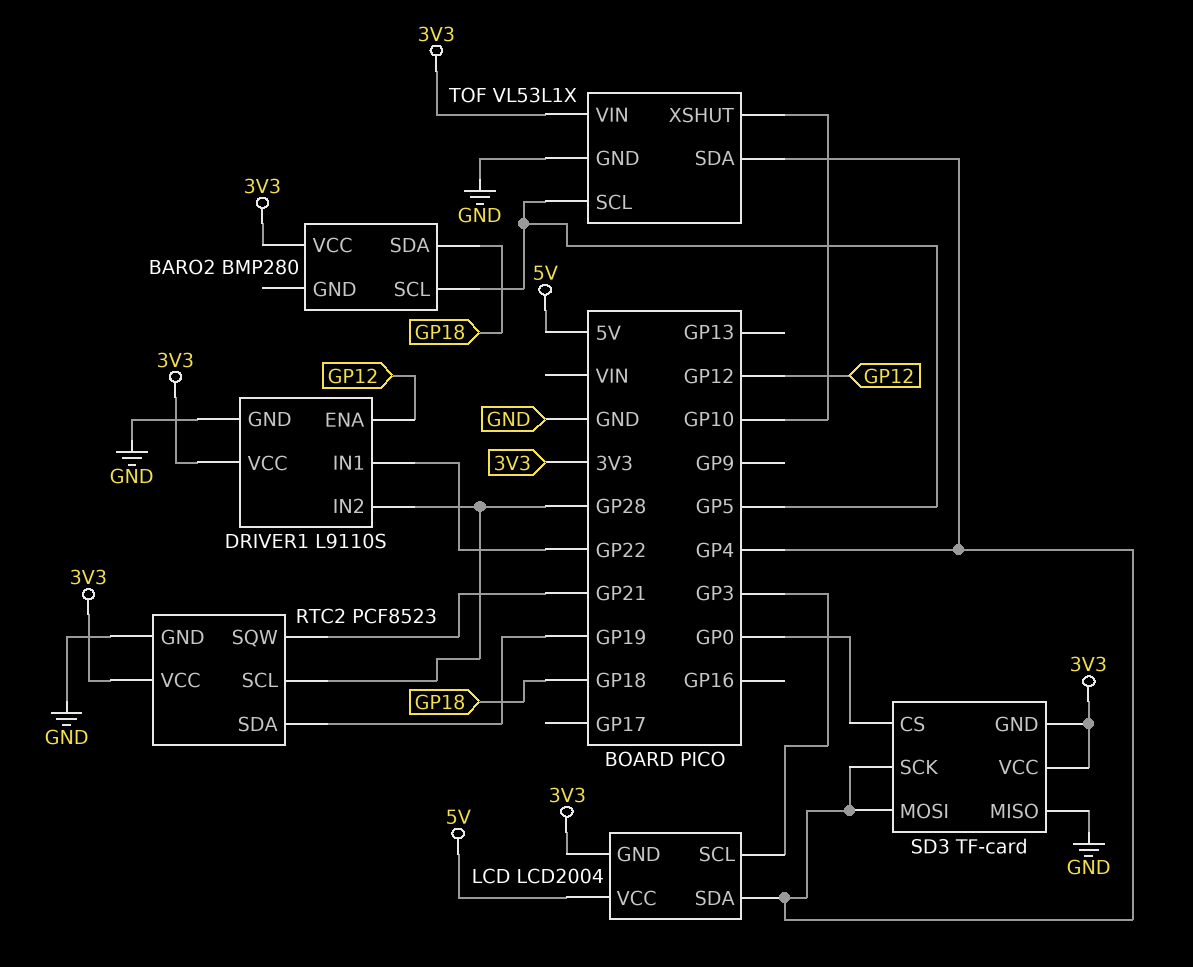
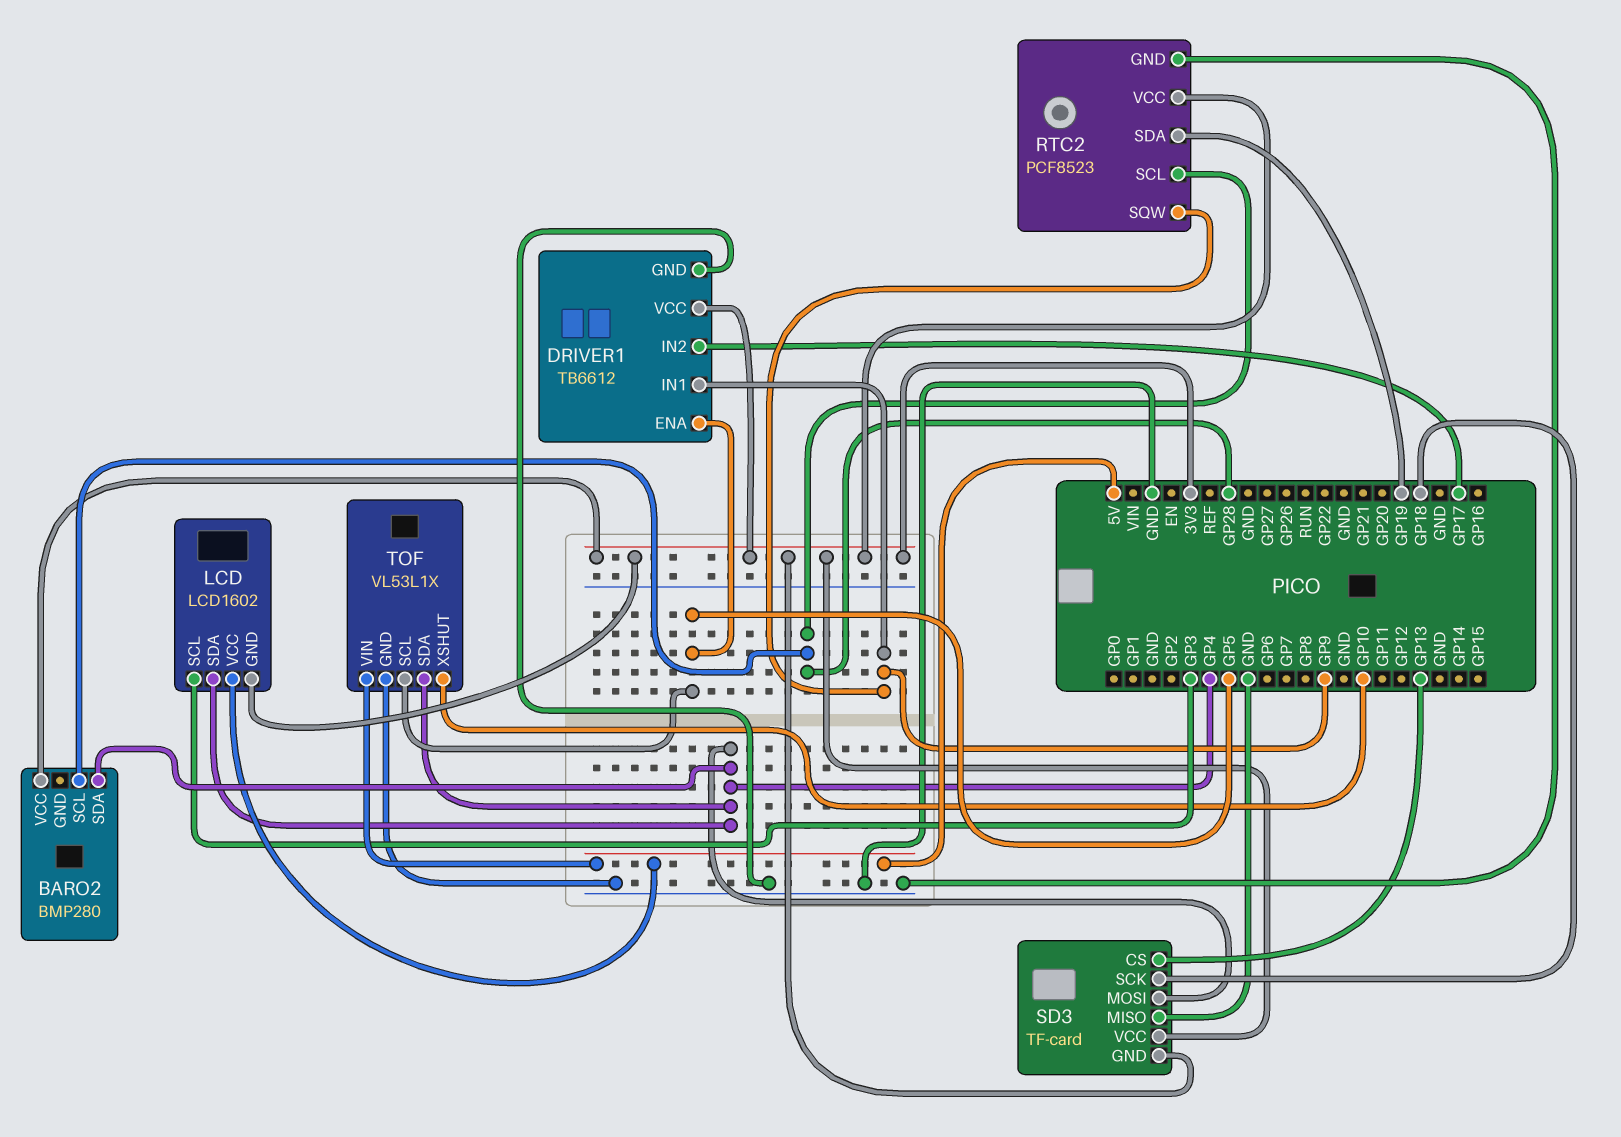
BARO2 pin SCL: GP5 -> GP28
BARO2 pin SDA: GP18 -> GP4
DRIVER1: L9110S -> TB6612
DRIVER1 pin ENA: GP12 -> GP5
DRIVER1 pin IN1: GP22 -> GP9
DRIVER1 pin IN2: GP28 -> GP17
LCD: LCD2004 -> LCD1602
RTC2 pin SQW: GP21 -> GP9
SD3 pin CS: GP0 -> GP13
SD3 pin SCK: GP4 -> GP18
TOF pin VIN: 3V3 -> 5V

